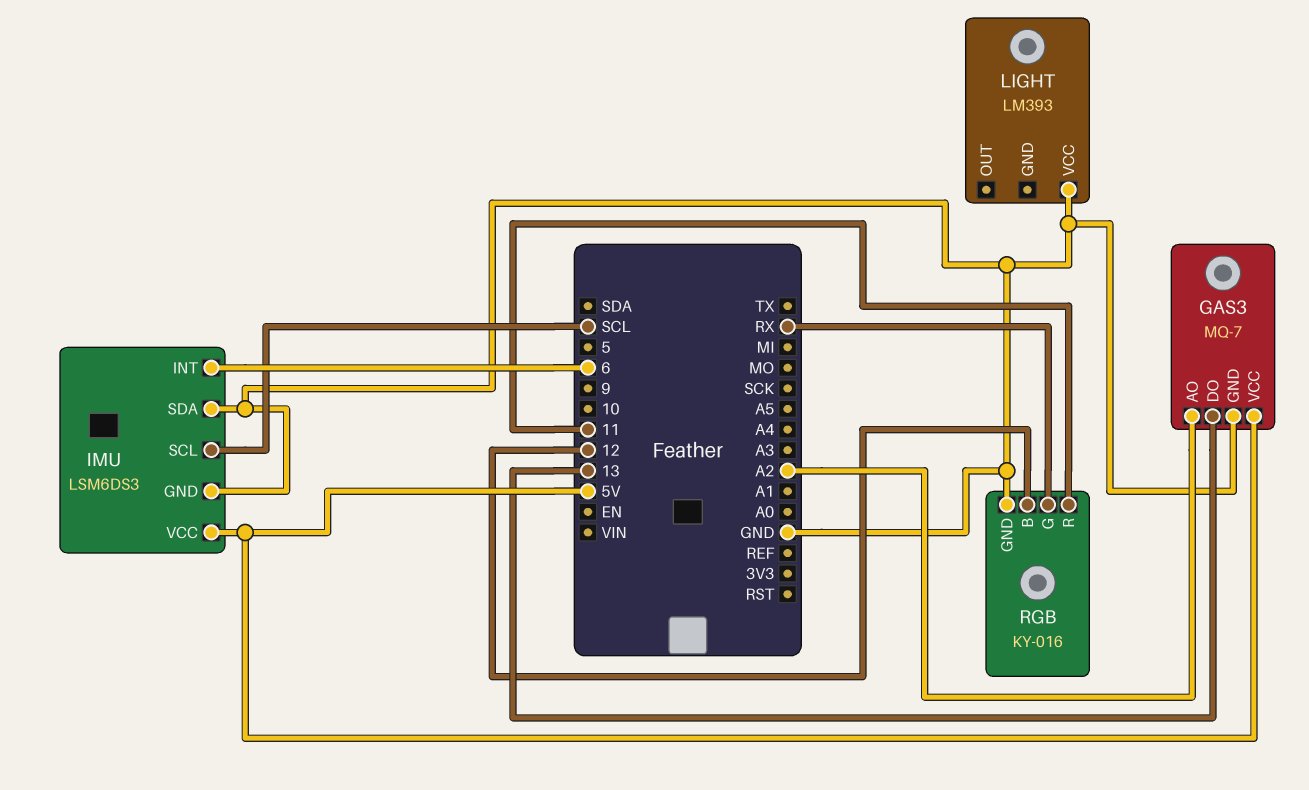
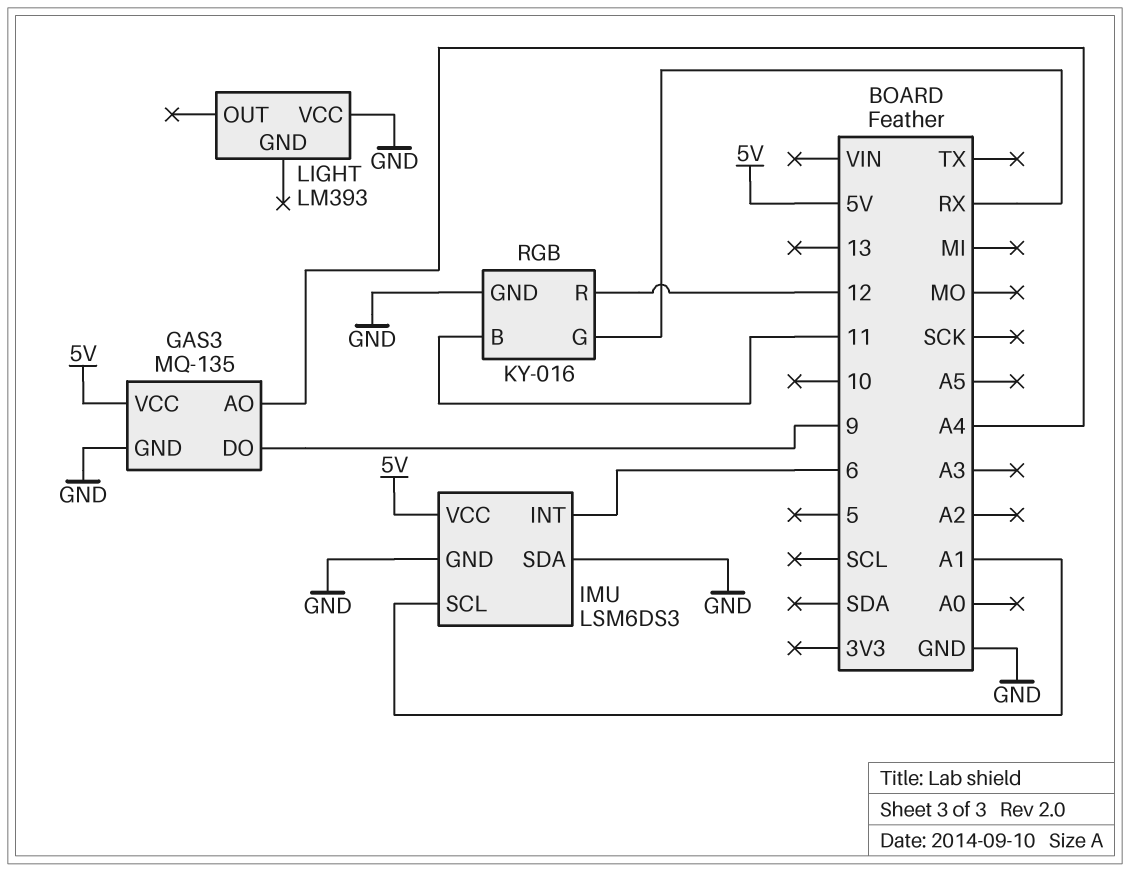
GAS3: MQ-7 -> MQ-135
GAS3 pin AO: A2 -> A4
GAS3 pin DO: 13 -> 9
IMU pin SCL: SCL -> A1
RGB pin B: 12 -> 11
RGB pin R: 11 -> 12

